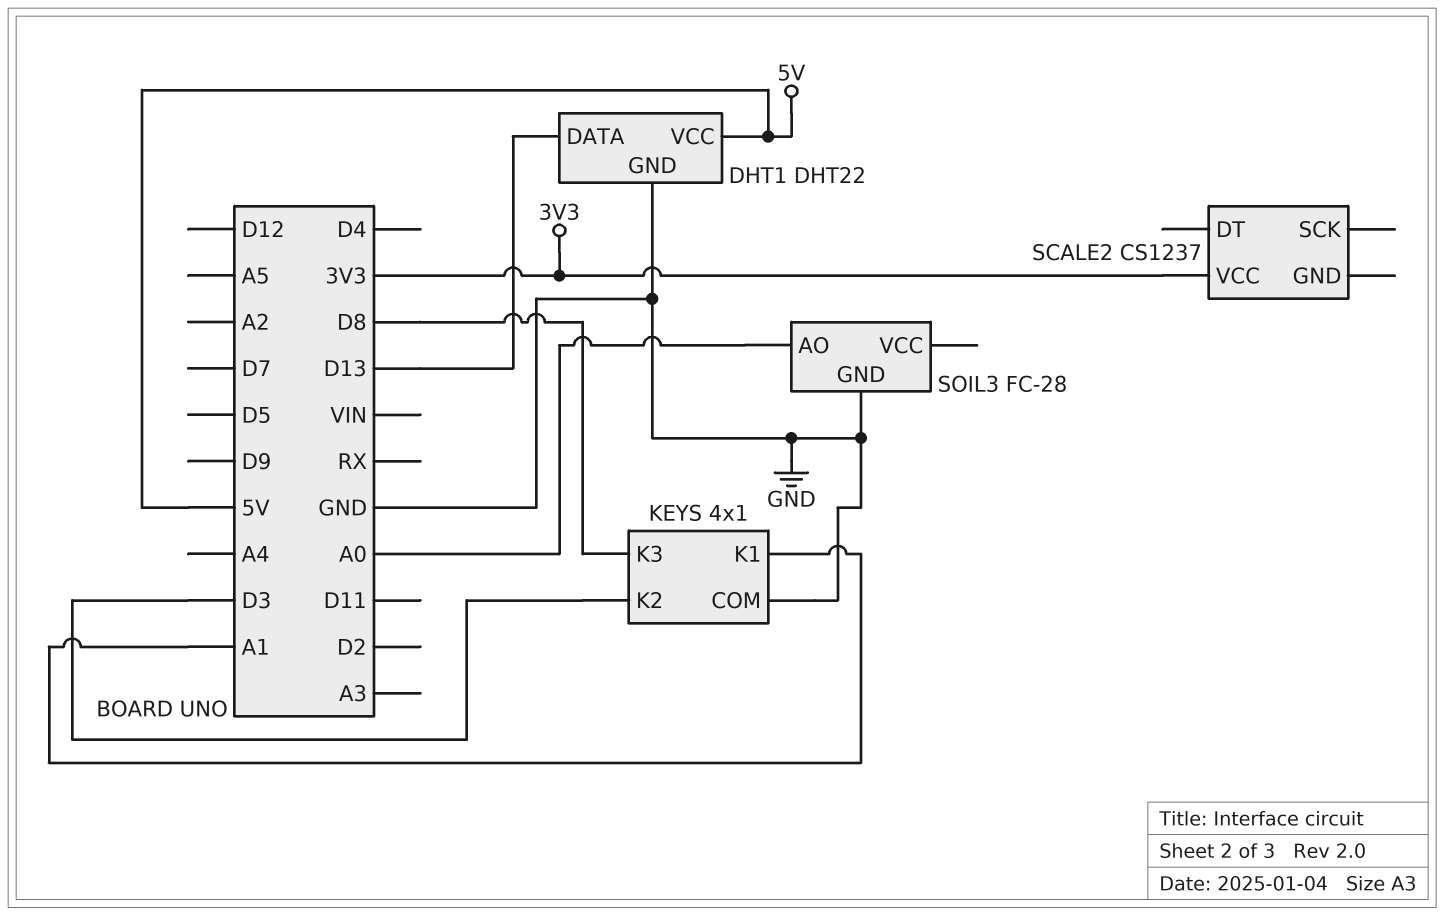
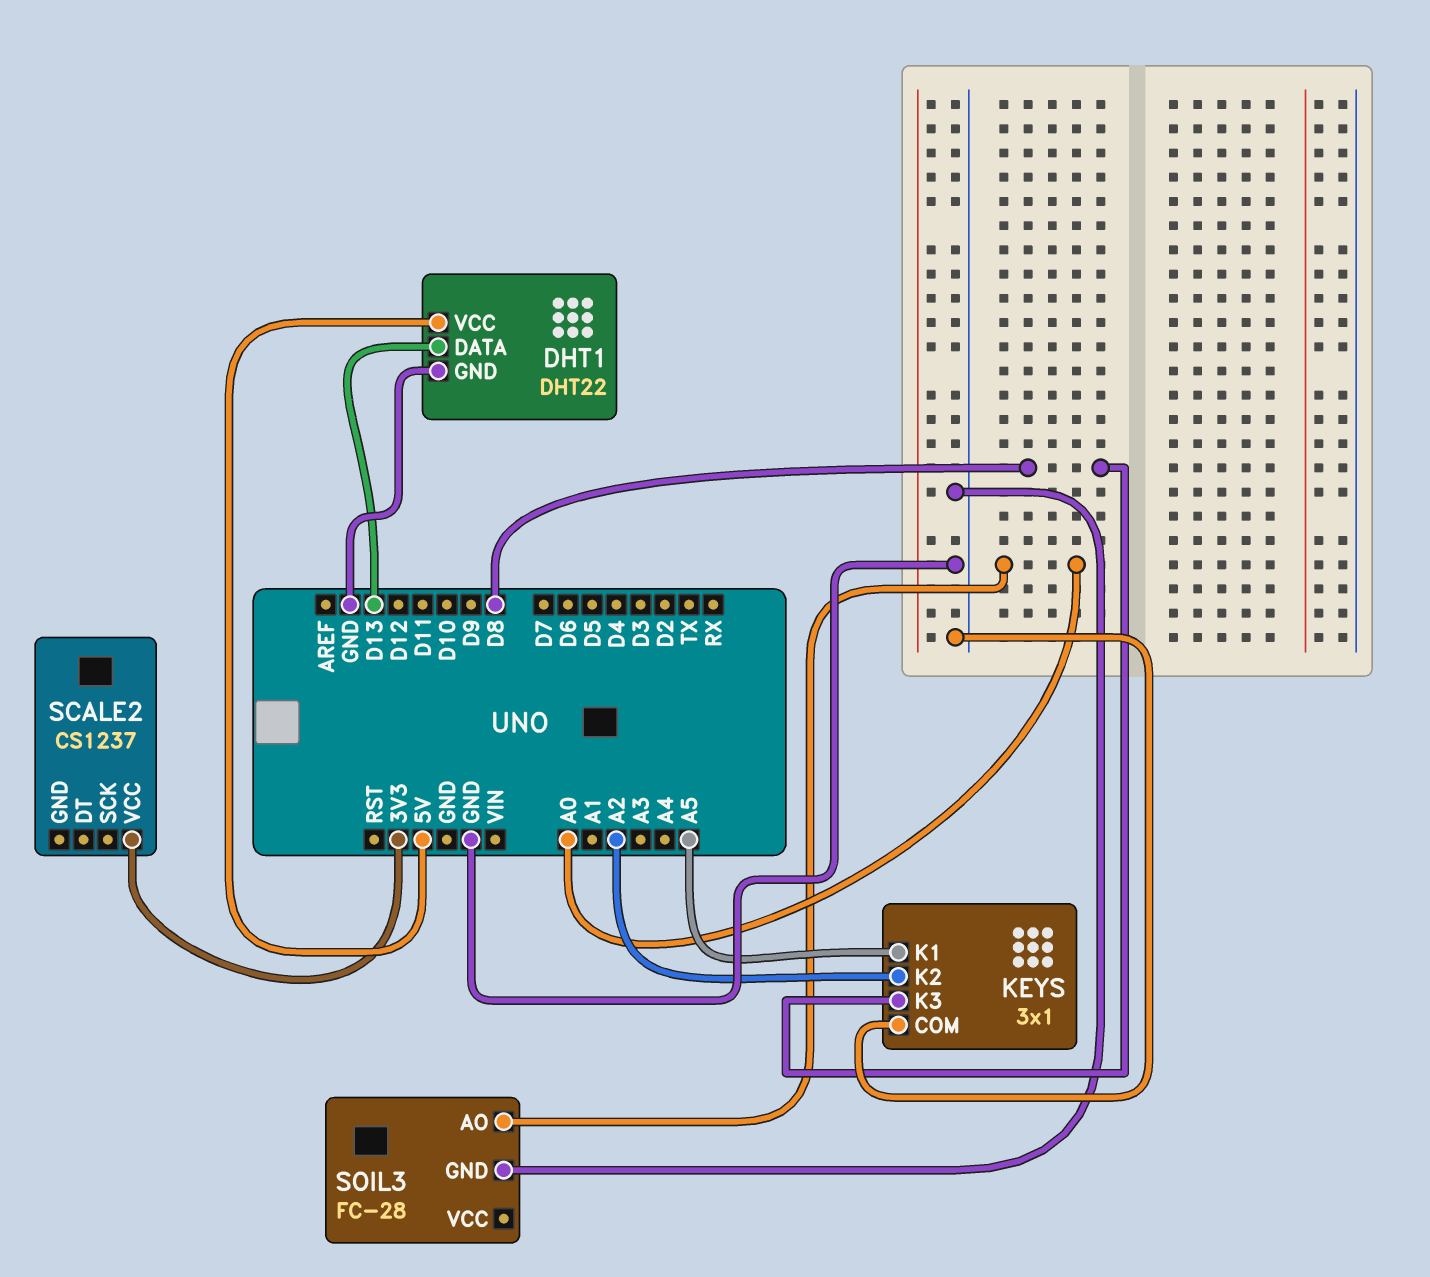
KEYS: 4x1 -> 3x1
KEYS pin K1: A1 -> A5
KEYS pin K2: D3 -> A2

